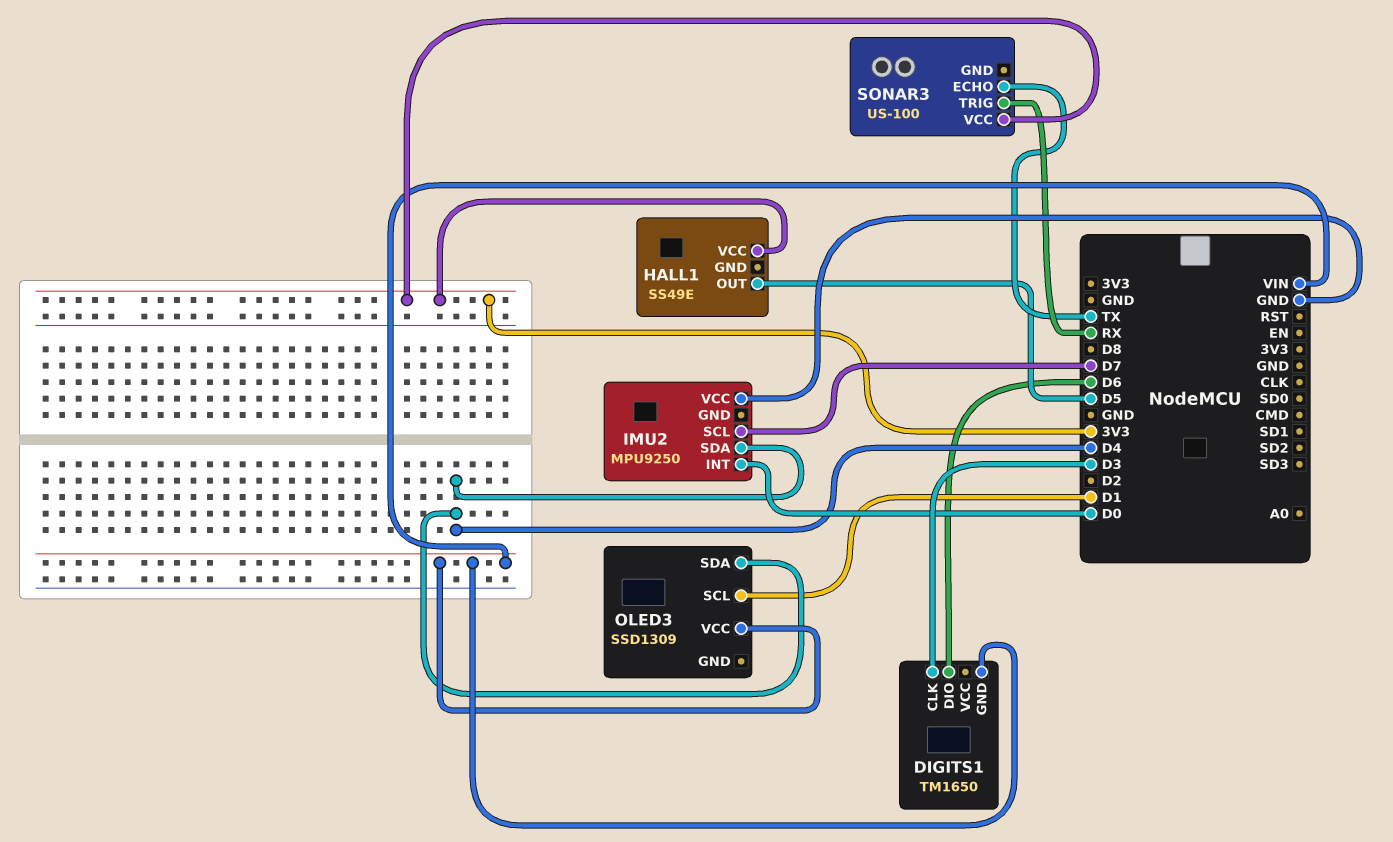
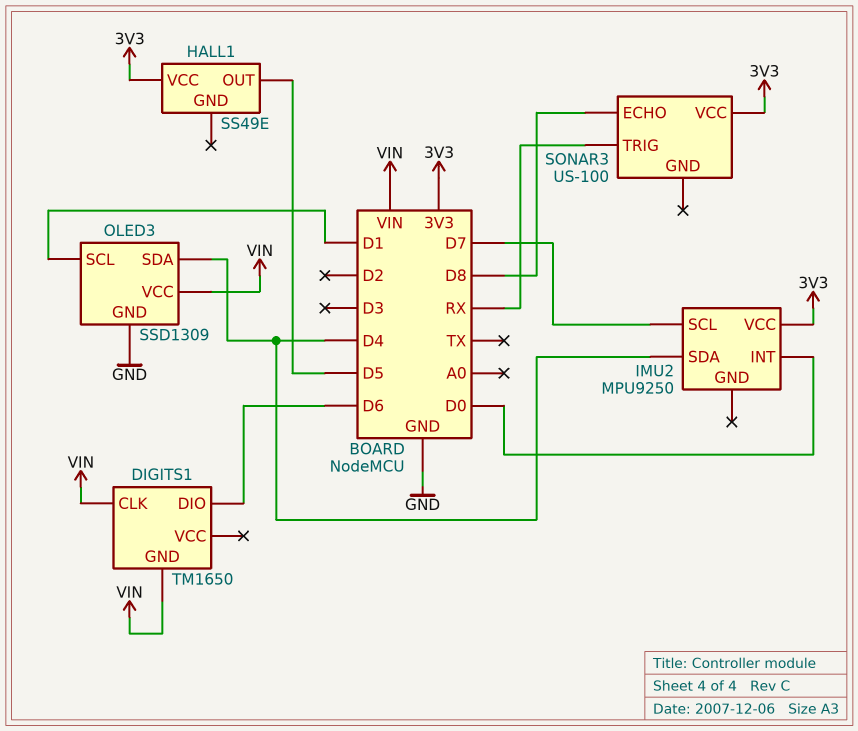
DIGITS1 pin CLK: D3 -> VIN
IMU2 pin VCC: GND -> 3V3
OLED3 pin GND: none -> GND
SONAR3 pin ECHO: TX -> D8

